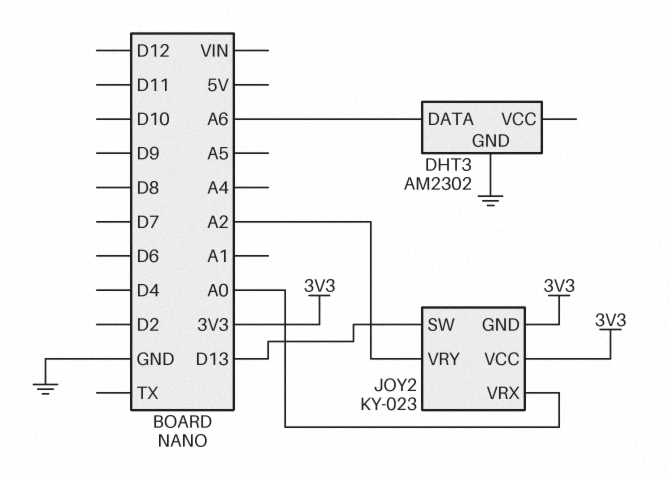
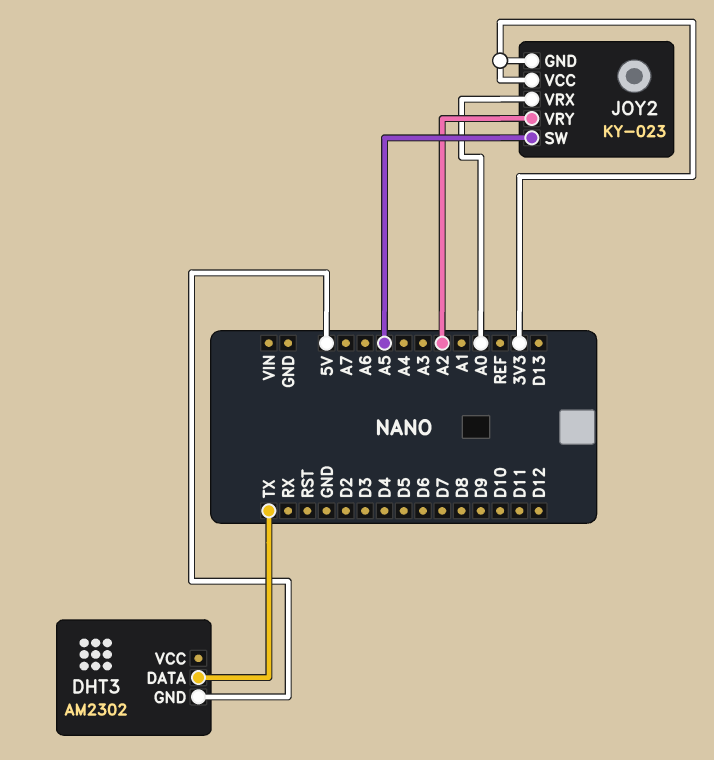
DHT3 pin DATA: A6 -> TX
DHT3 pin GND: GND -> 5V
JOY2 pin SW: D13 -> A5

